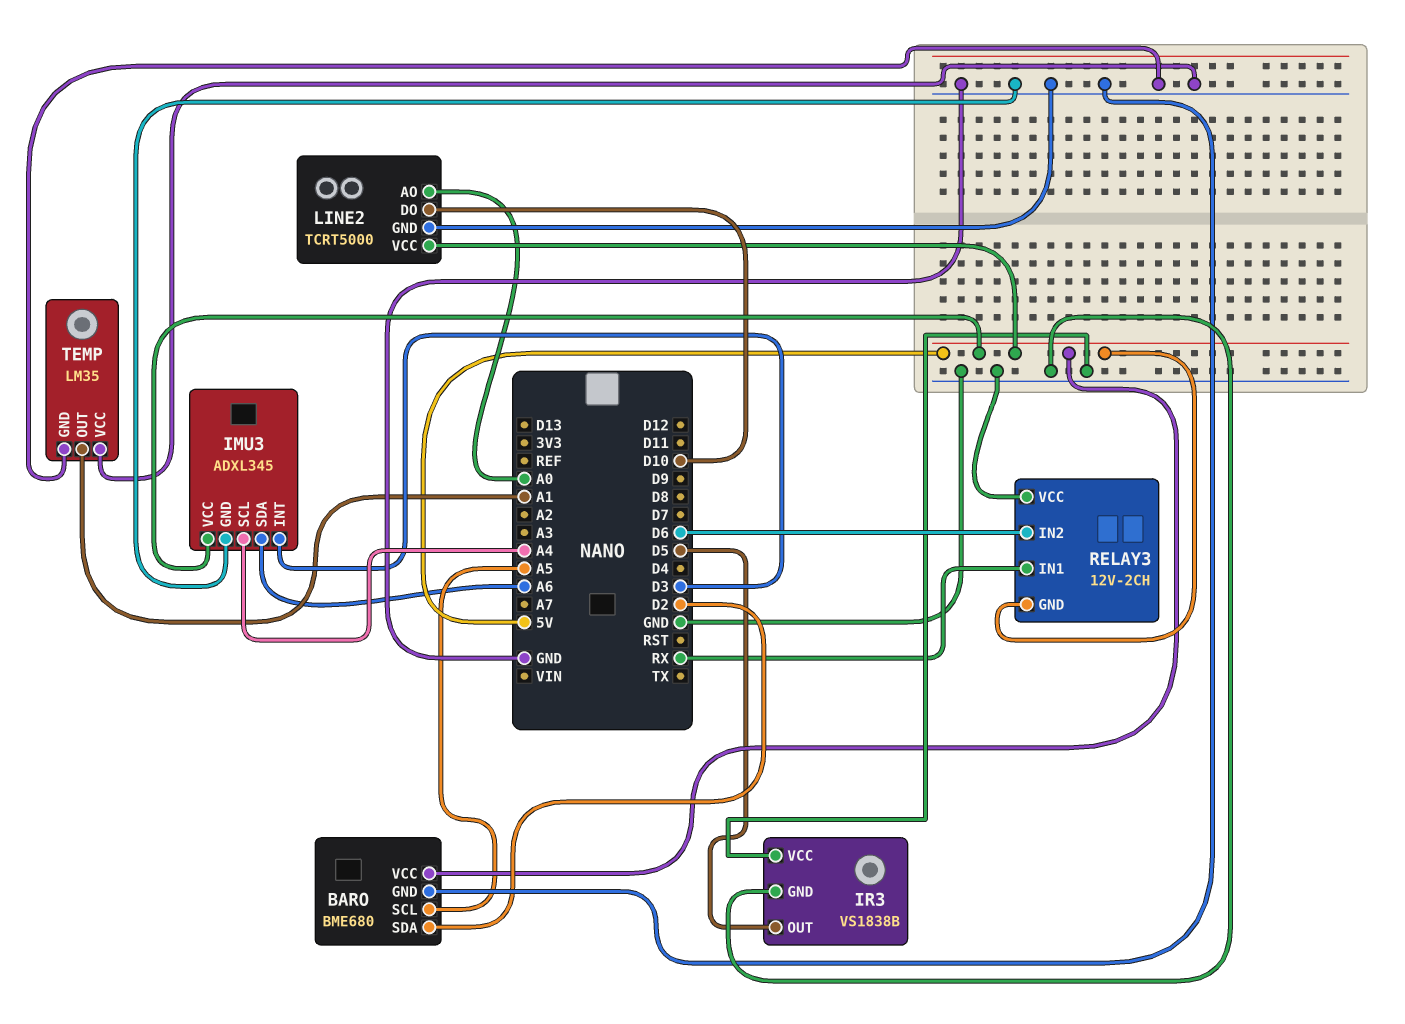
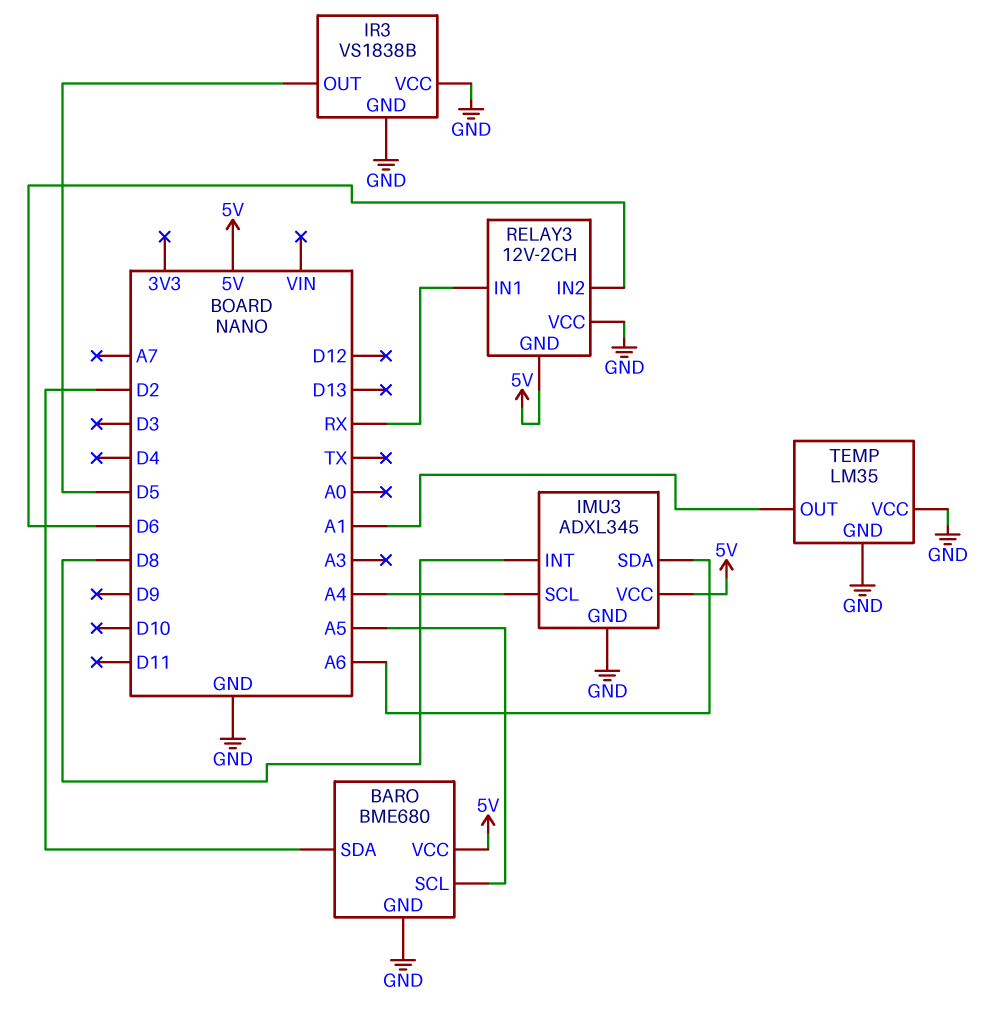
IMU3 pin INT: D3 -> D8
LINE2: TCRT5000 -> none
LINE2 pin AO: A0 -> none
LINE2 pin DO: D10 -> none
LINE2 pin GND: GND -> none
LINE2 pin VCC: 5V -> none

